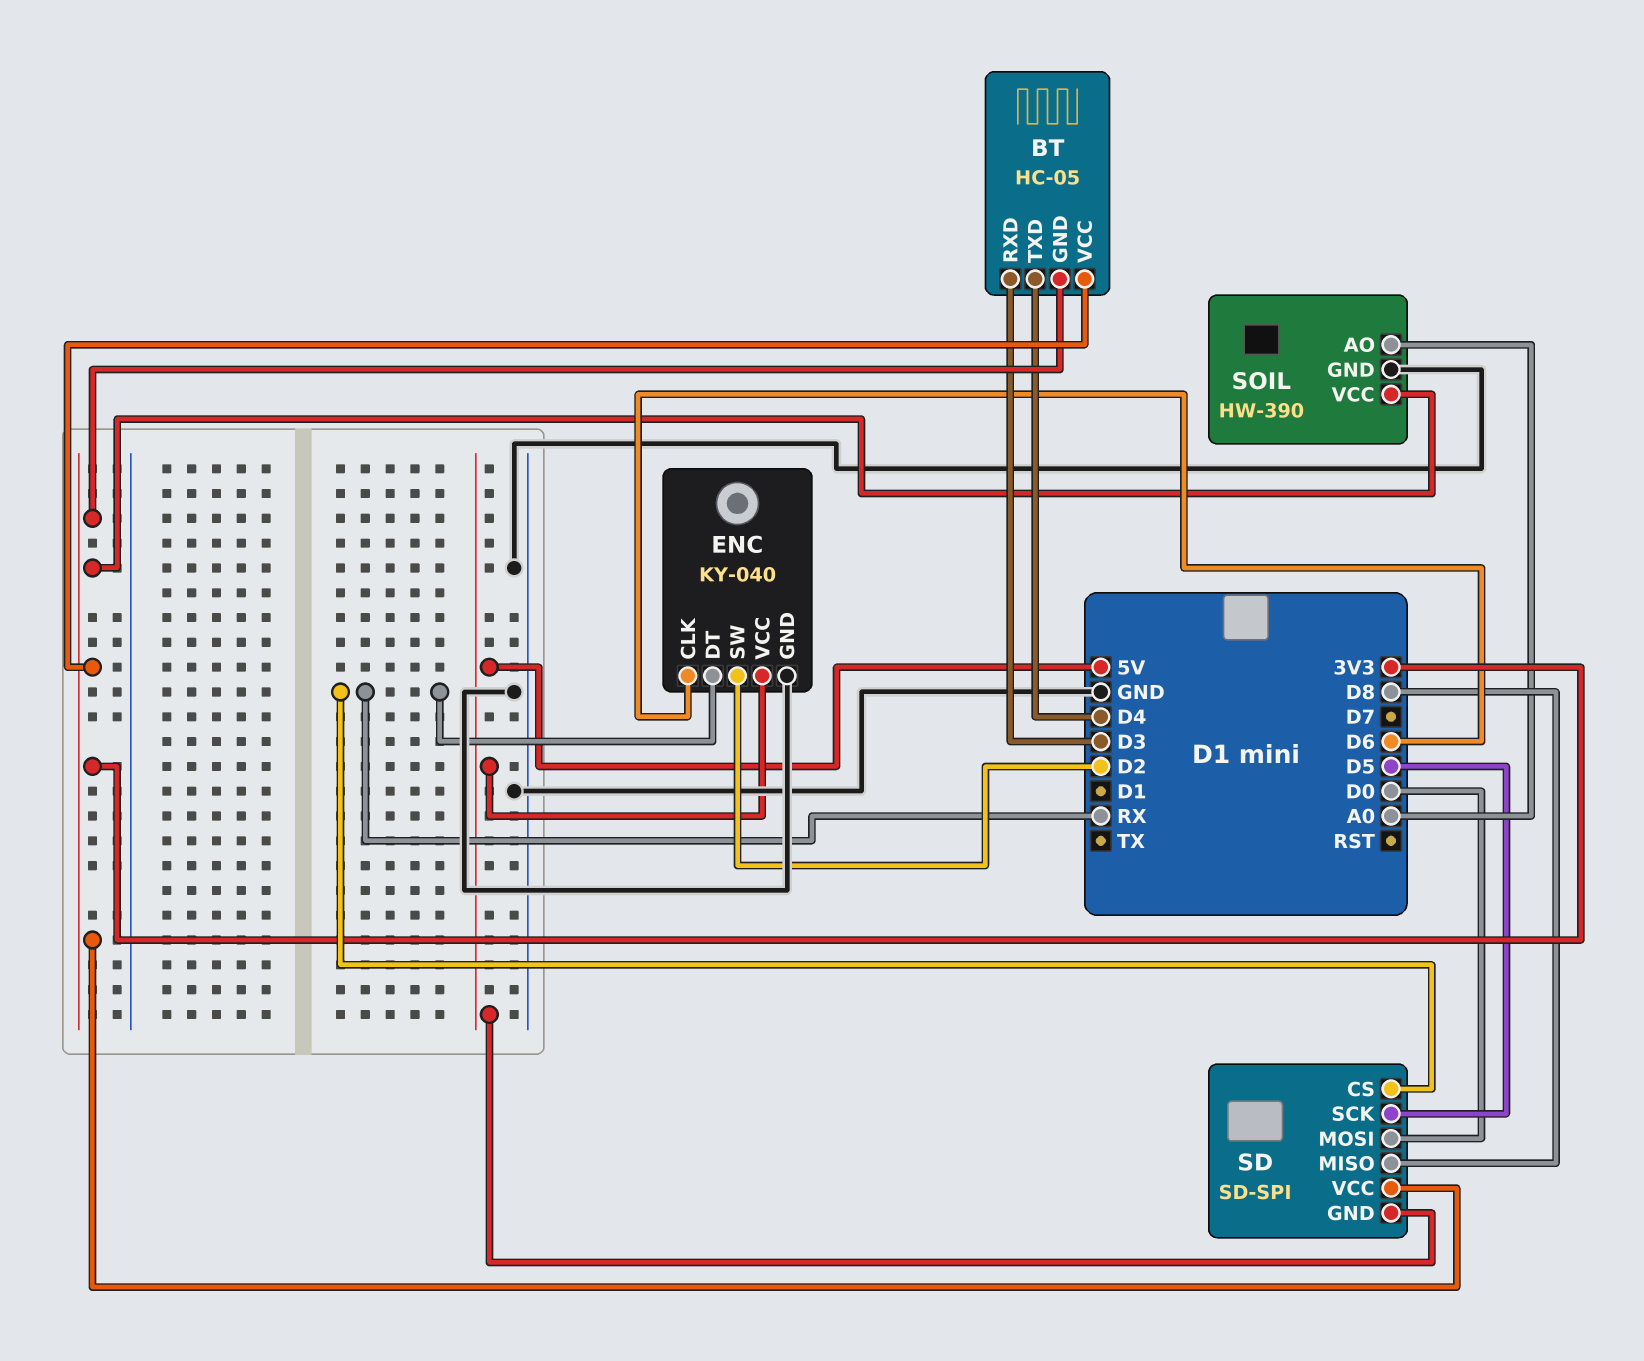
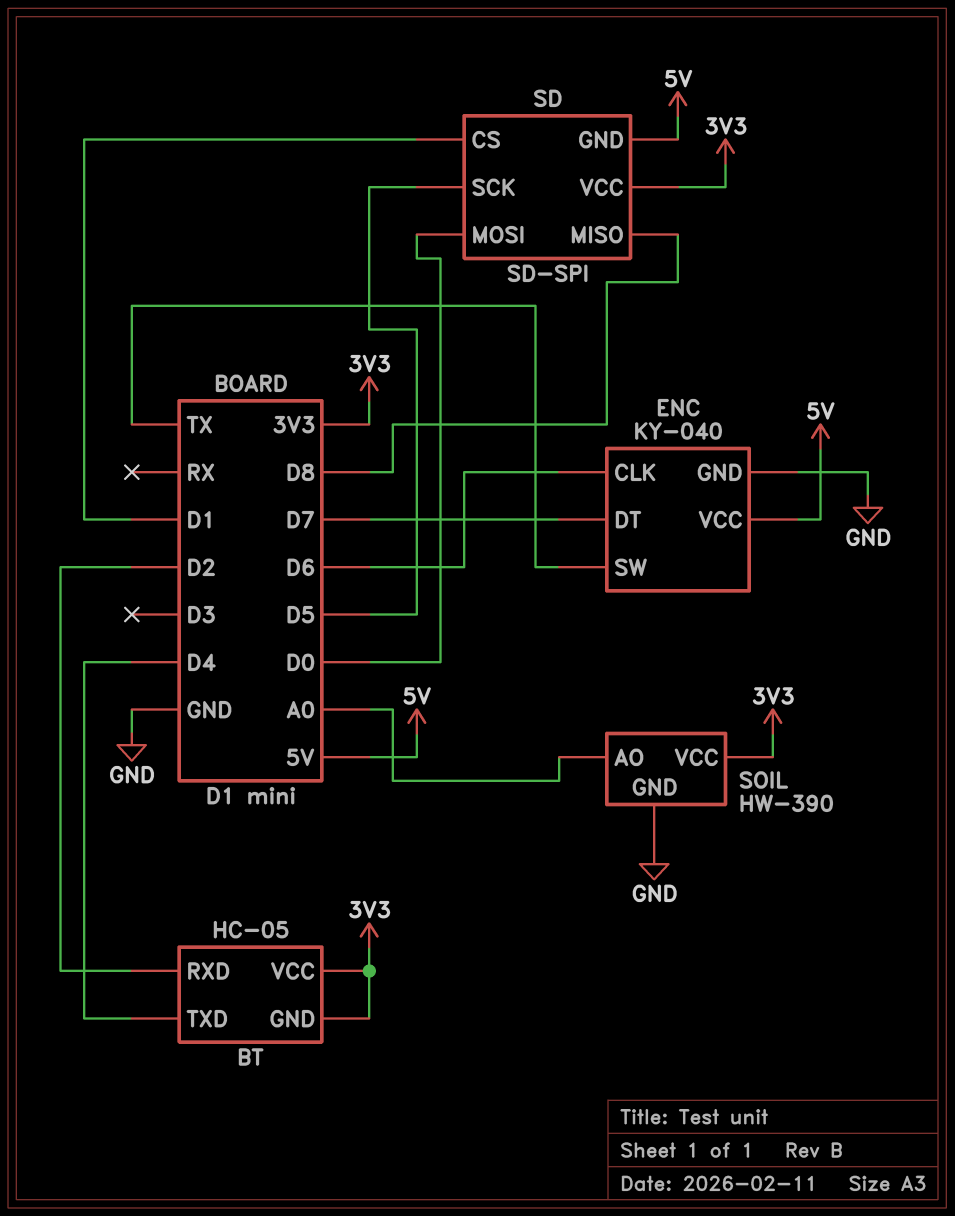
BT pin RXD: D3 -> D2
ENC pin DT: RX -> D7
ENC pin SW: D2 -> TX
SD pin CS: RX -> D1

